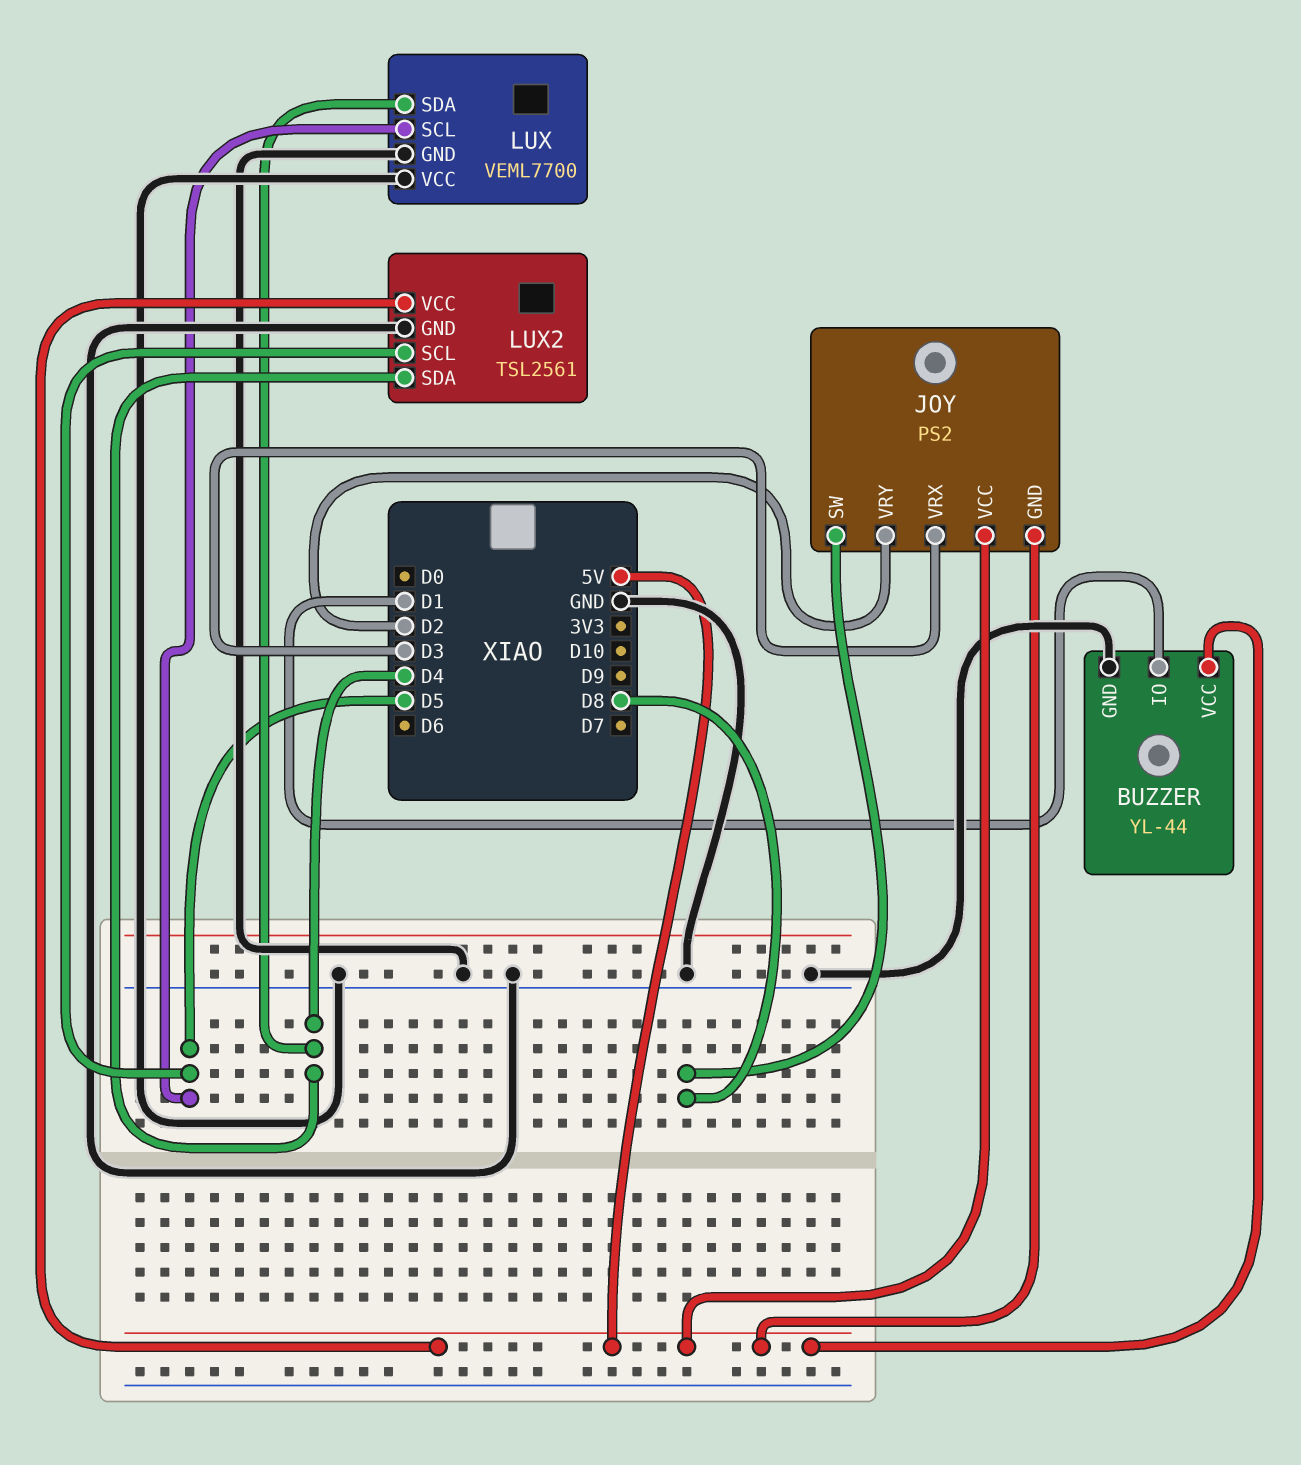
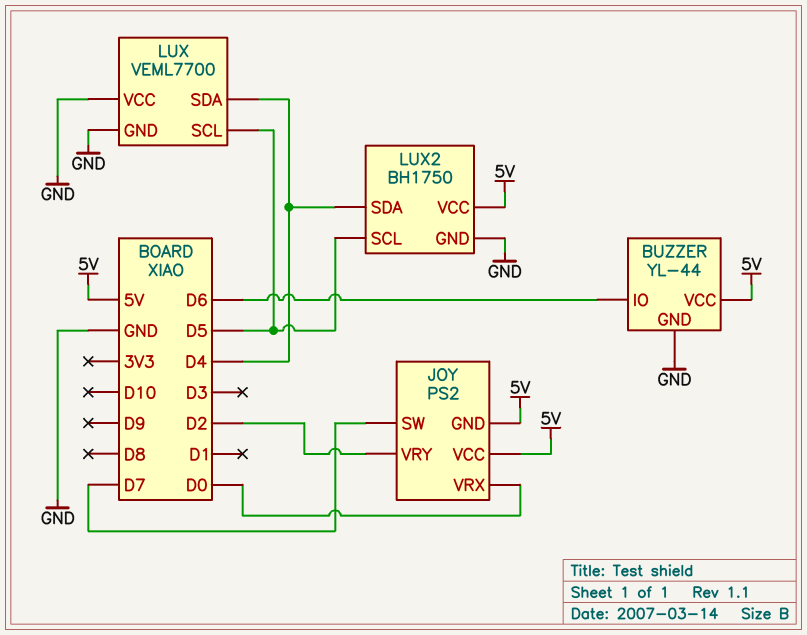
BUZZER pin IO: D1 -> D6
JOY pin SW: D8 -> D7
JOY pin VRX: D3 -> D0
LUX2: TSL2561 -> BH1750

